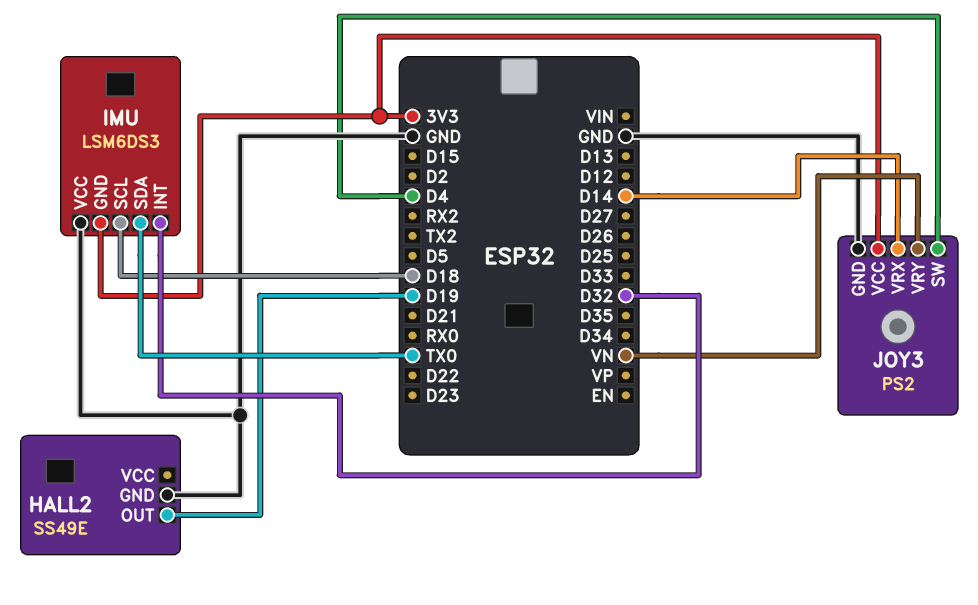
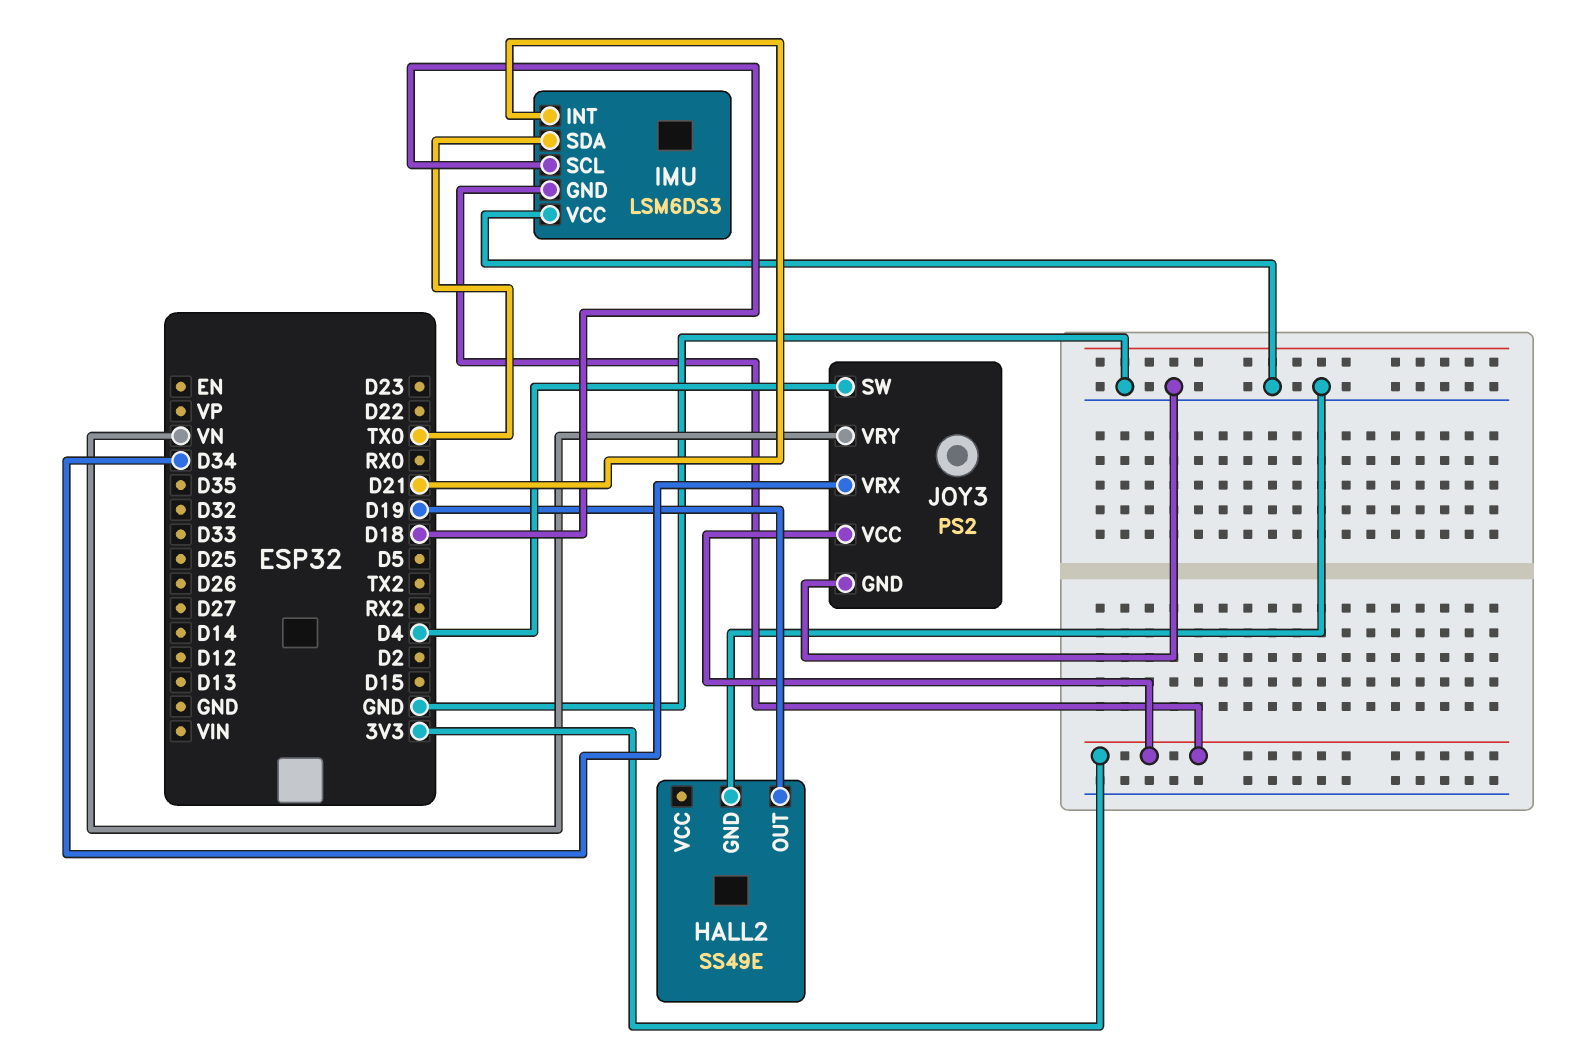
IMU pin INT: D32 -> D21
JOY3 pin VRX: D14 -> D34

